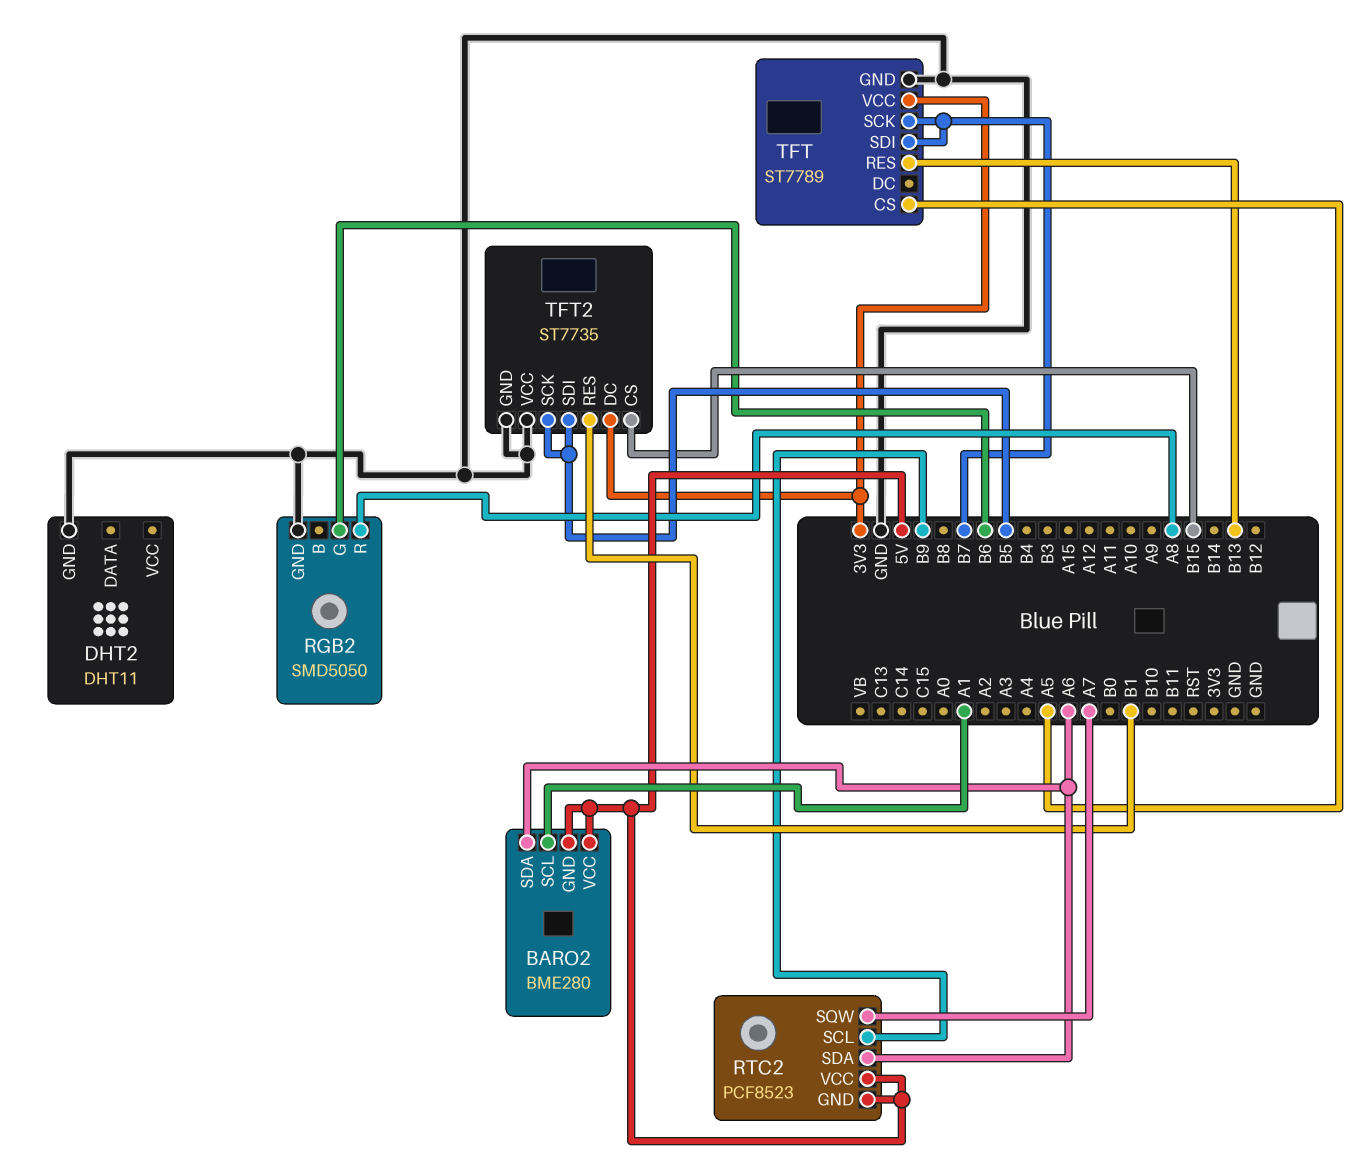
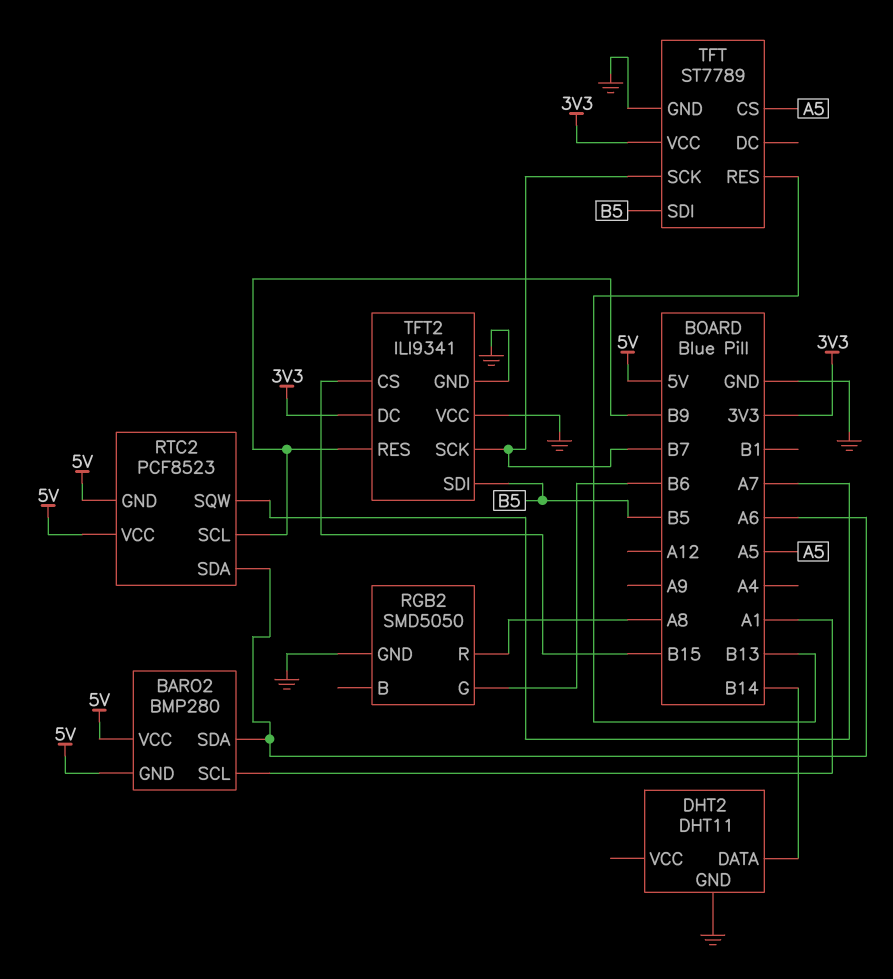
BARO2: BME280 -> BMP280
DHT2 pin DATA: none -> B14
TFT pin SDI: B7 -> B5
TFT2: ST7735 -> ILI9341
TFT2 pin RES: B1 -> B9
TFT2 pin SCK: B5 -> B7

